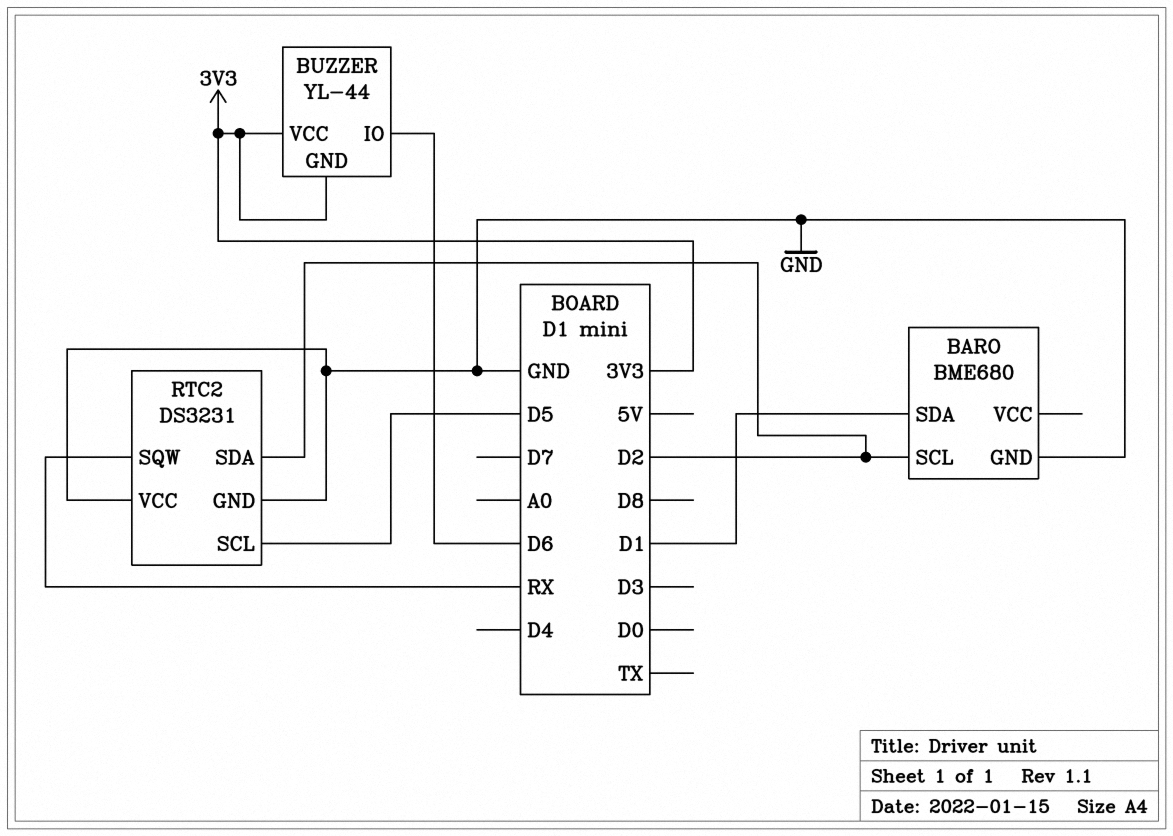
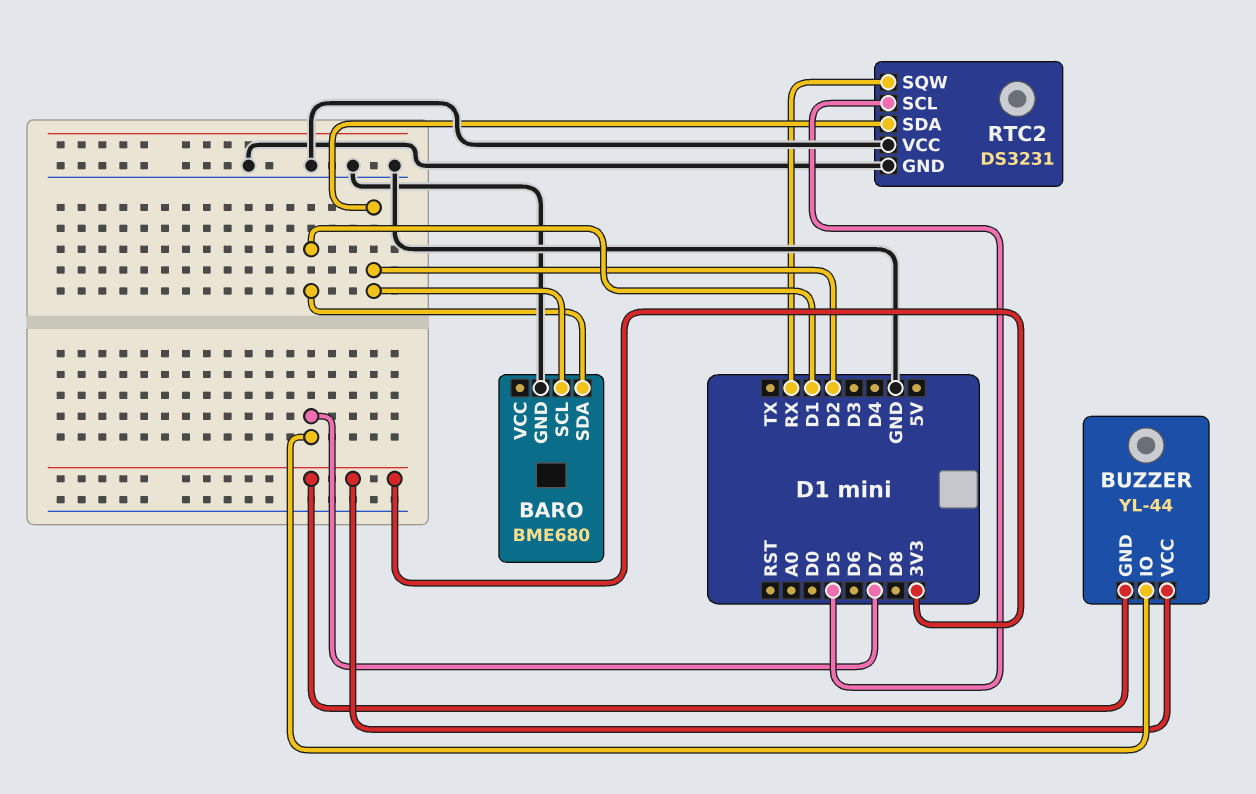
BUZZER pin IO: D6 -> D7

